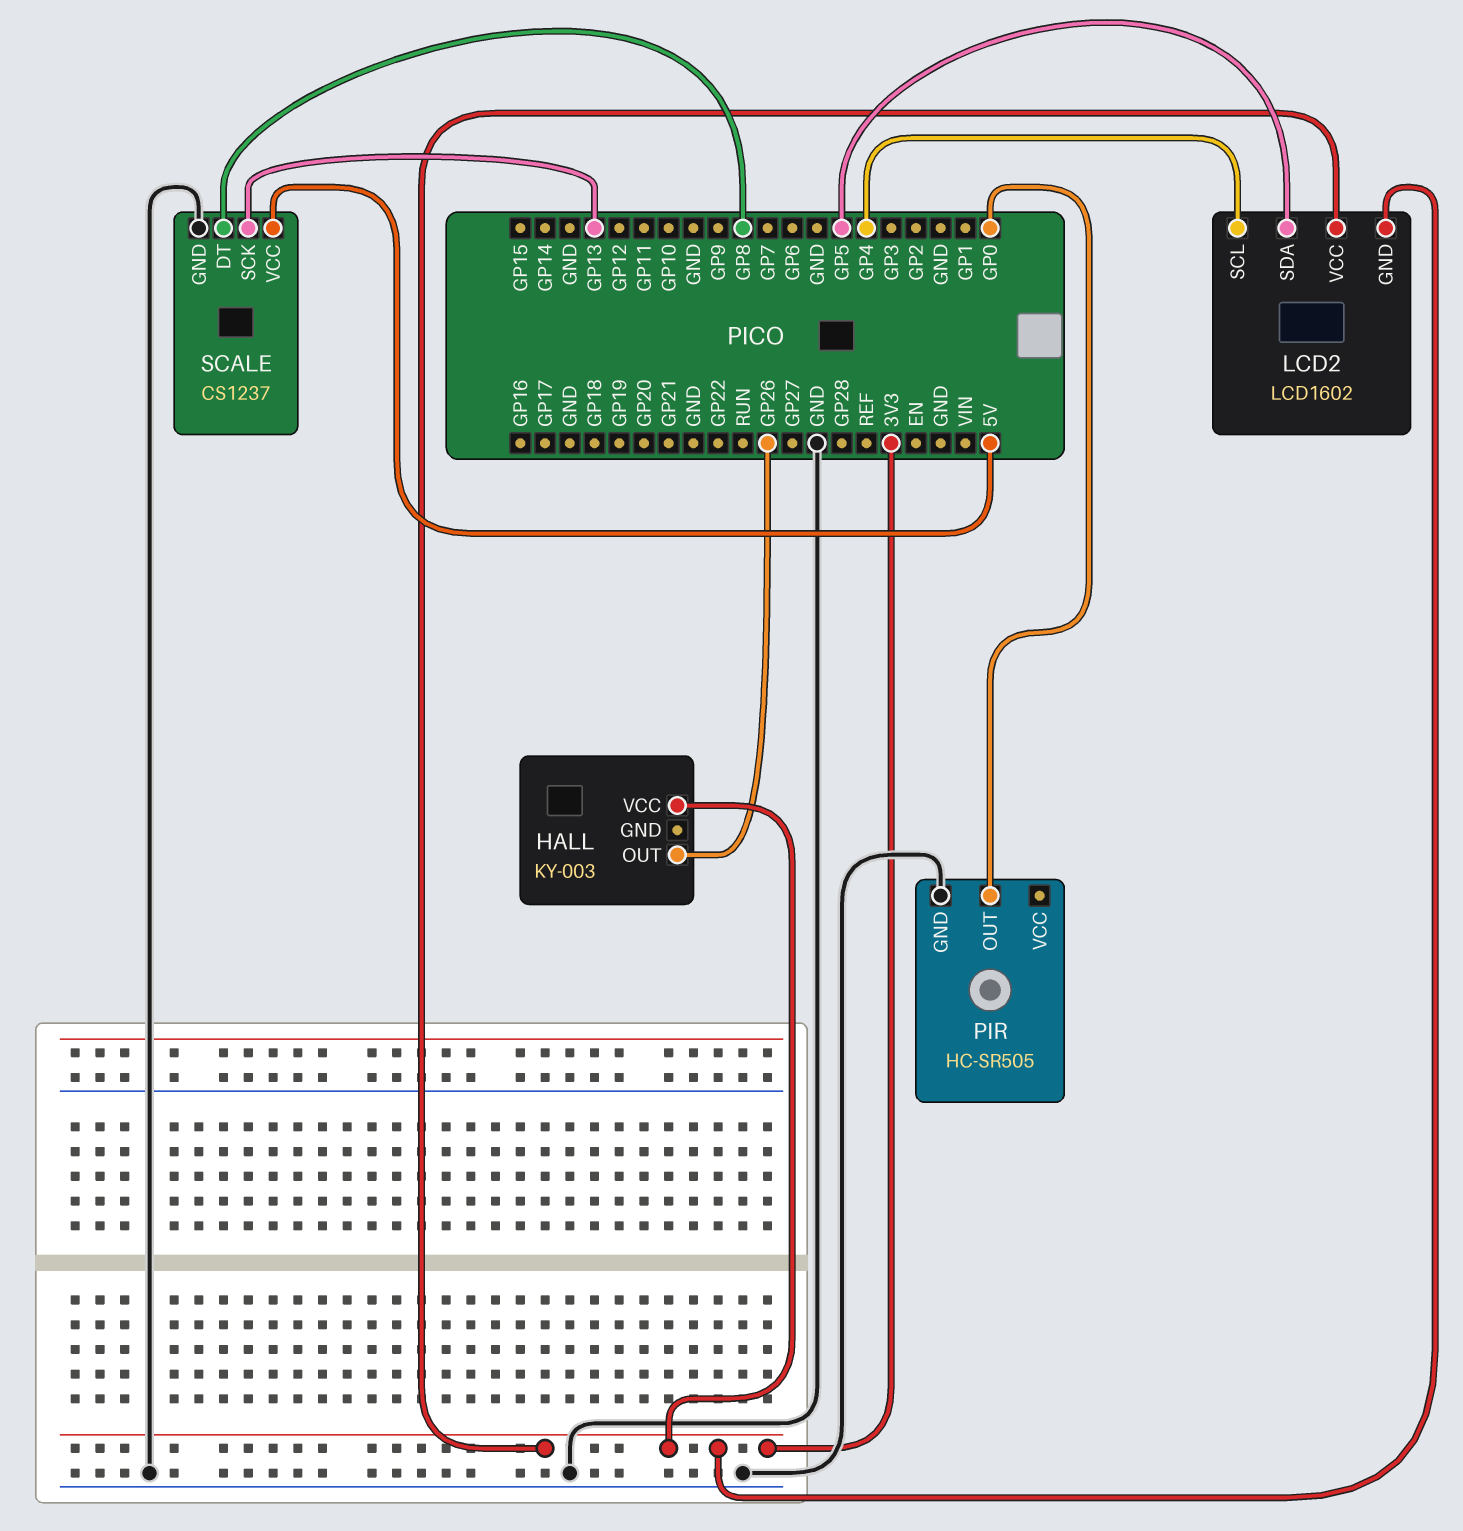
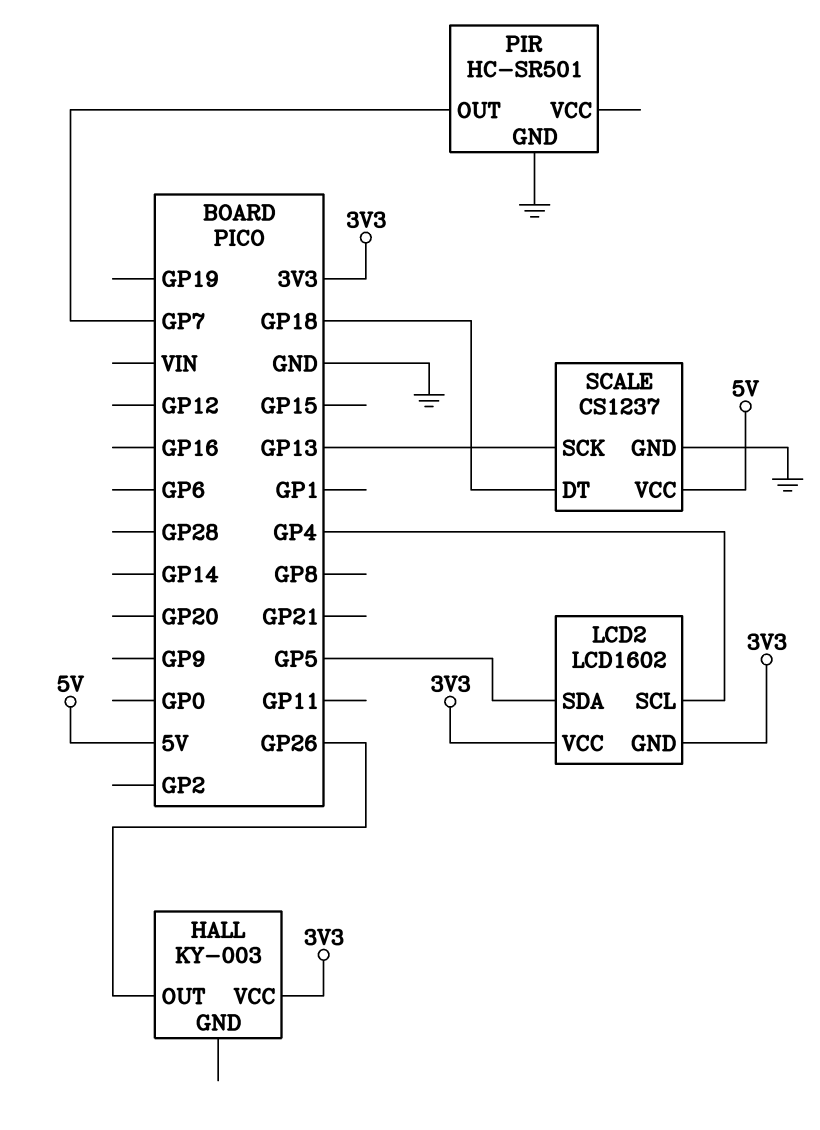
PIR: HC-SR505 -> HC-SR501
PIR pin OUT: GP0 -> GP7
SCALE pin DT: GP8 -> GP18

